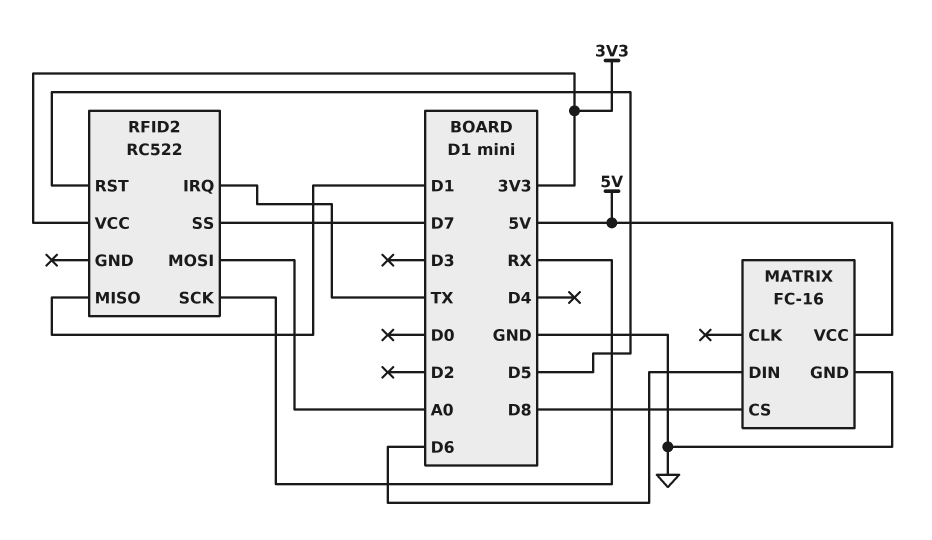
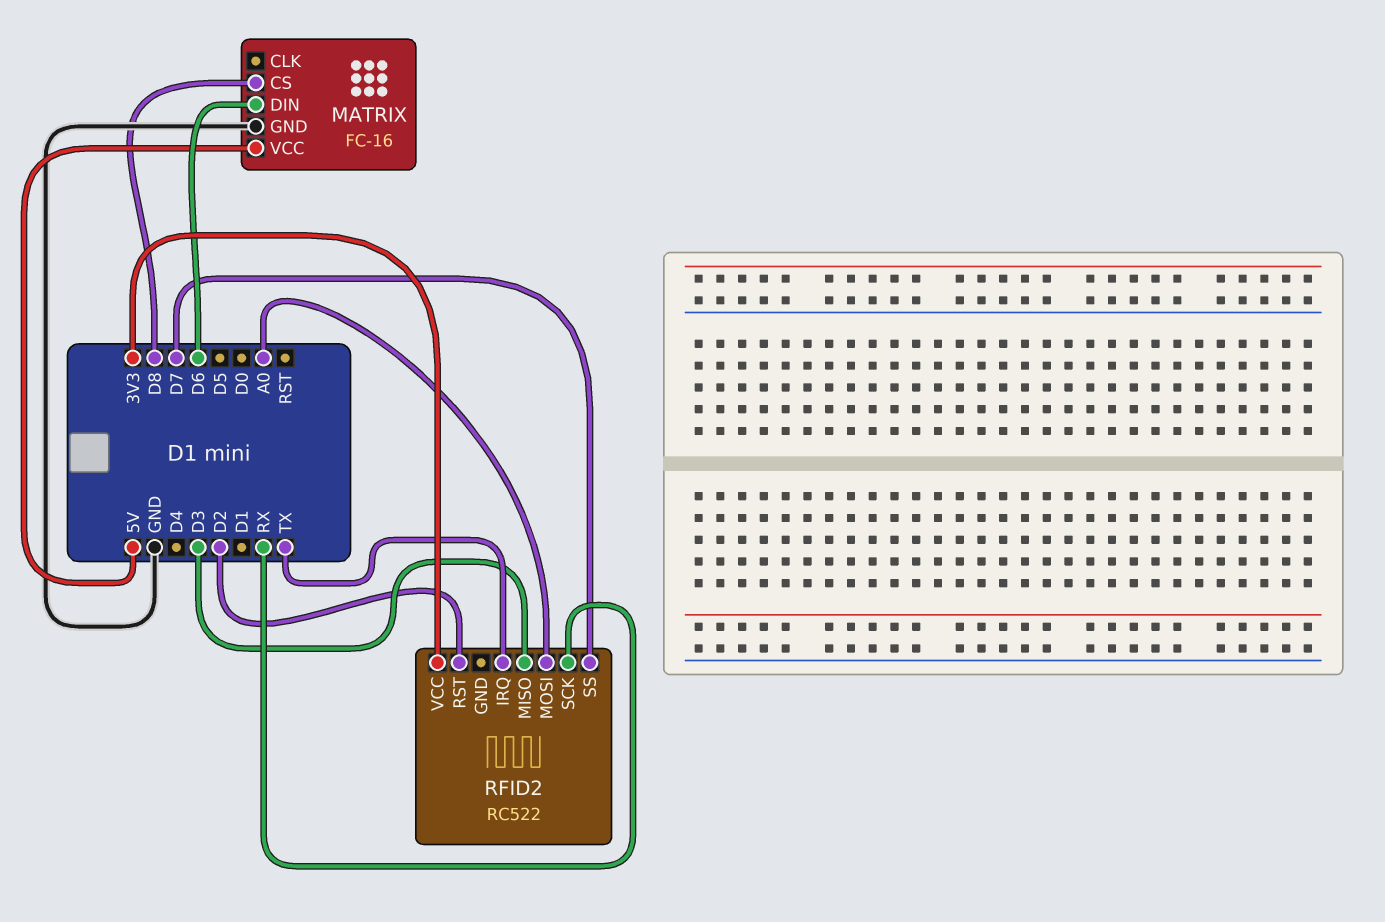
RFID2 pin MISO: D1 -> D3
RFID2 pin RST: D5 -> D2

